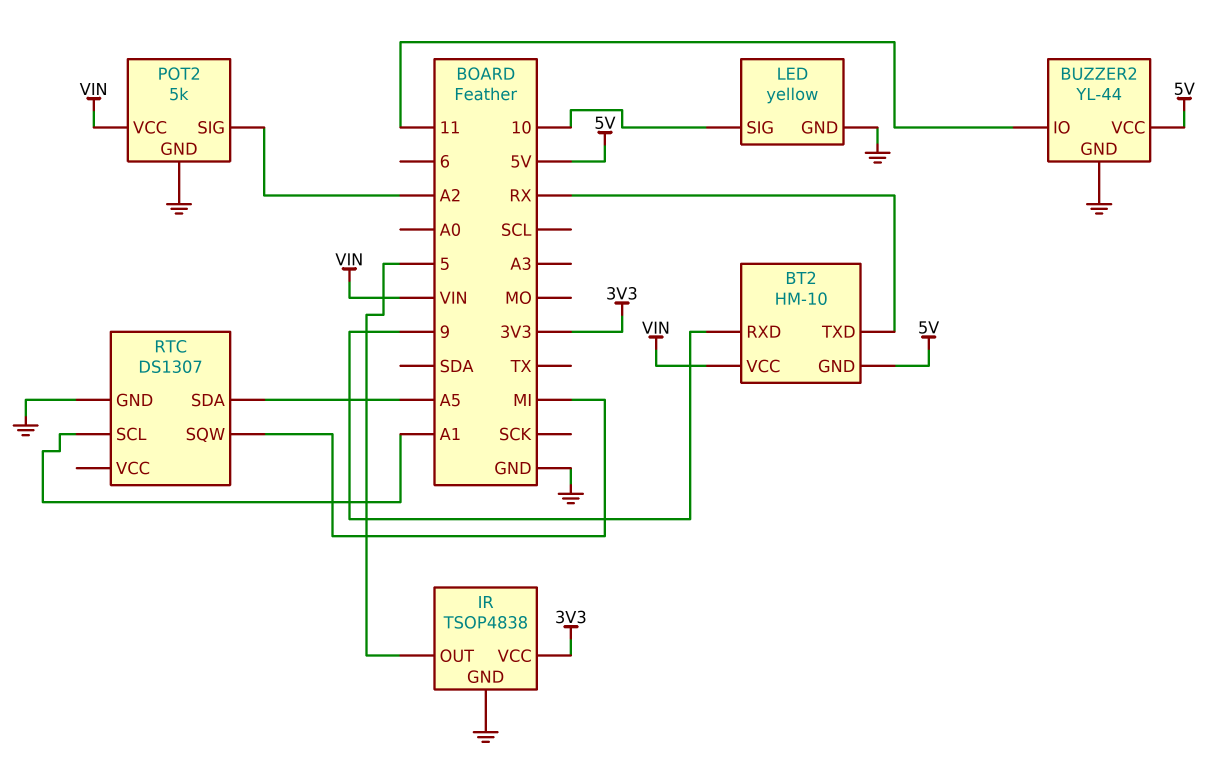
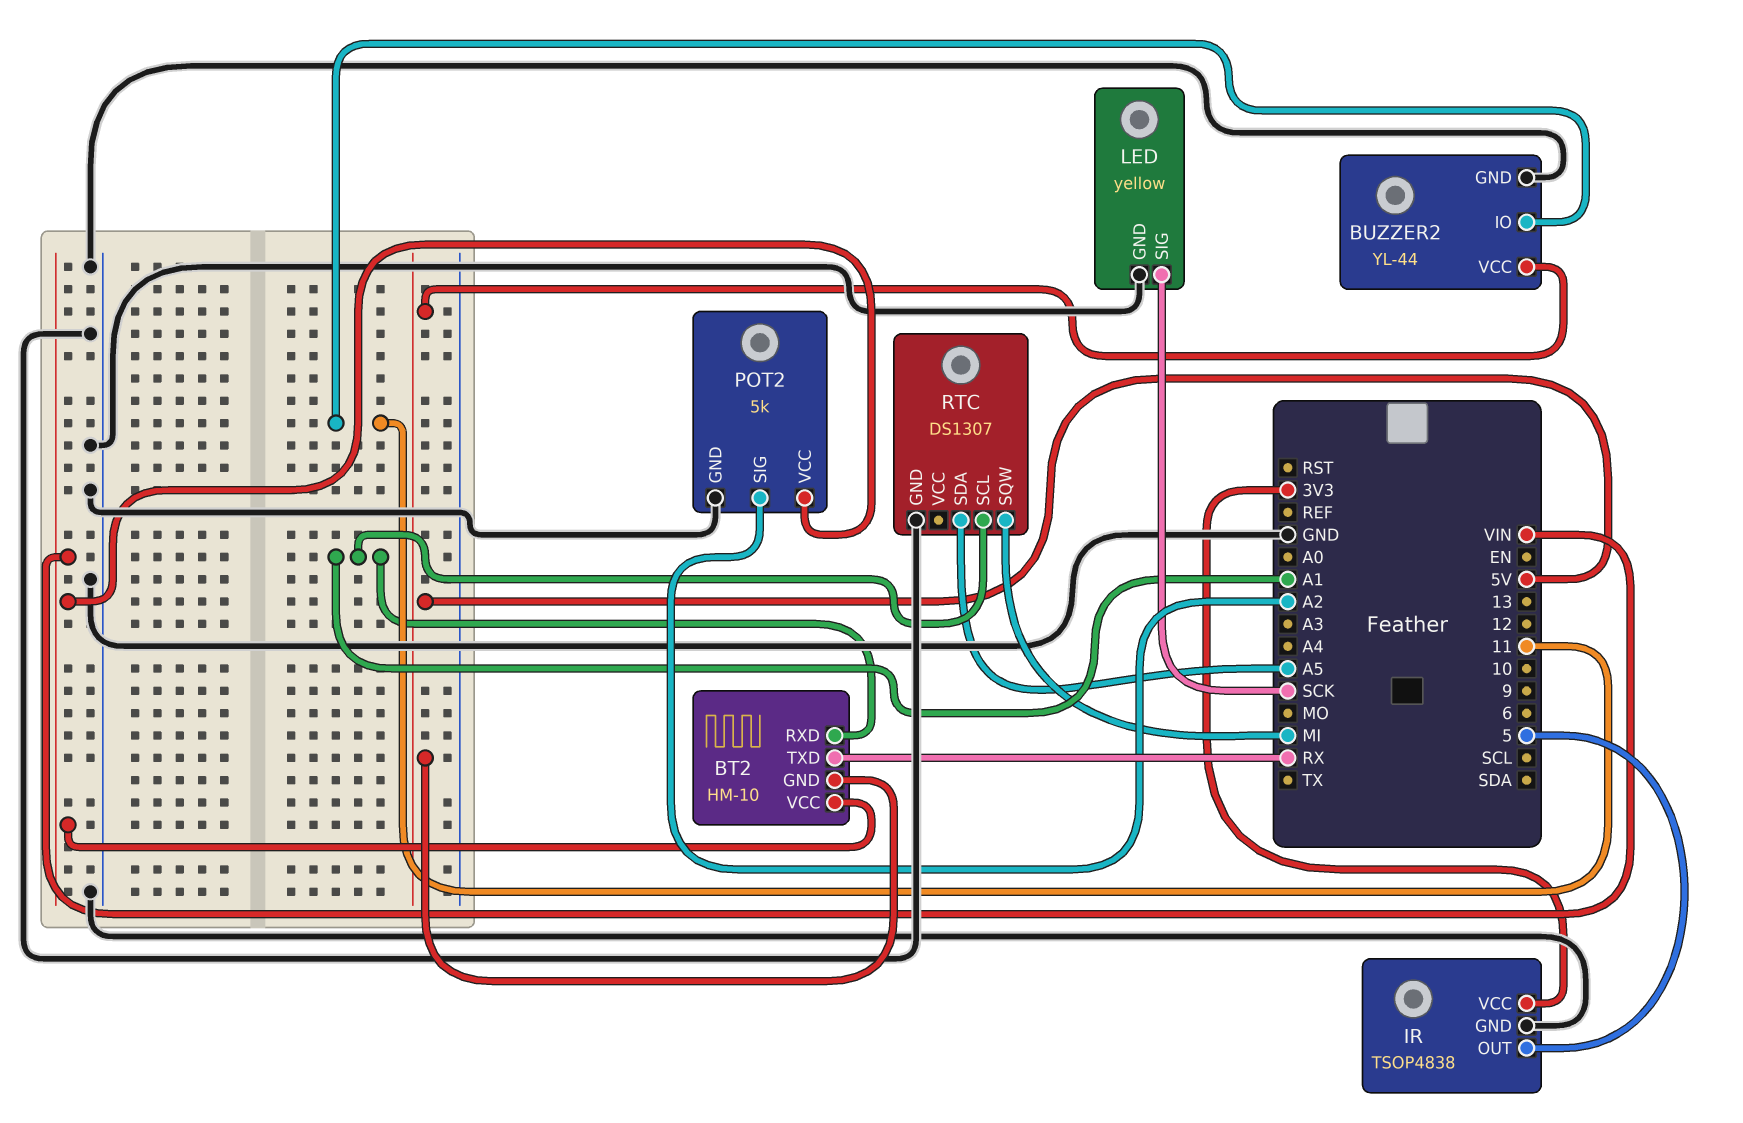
BT2 pin RXD: 9 -> A1
LED pin SIG: 10 -> SCK

